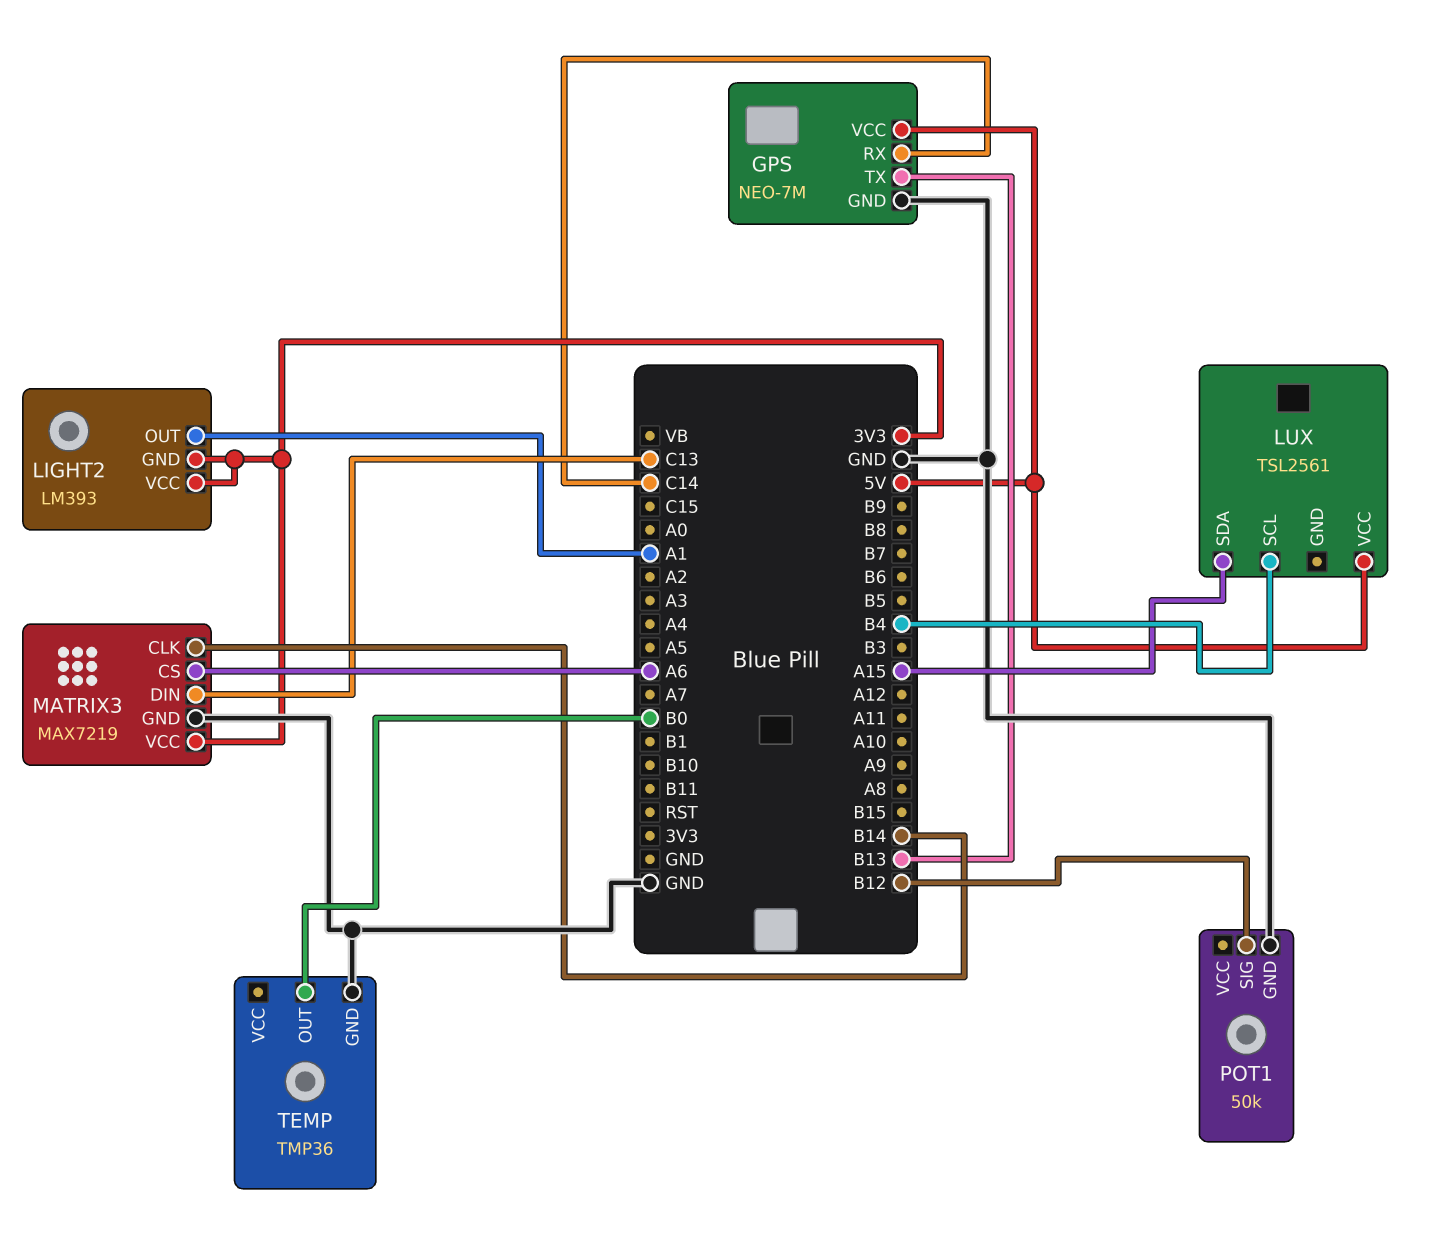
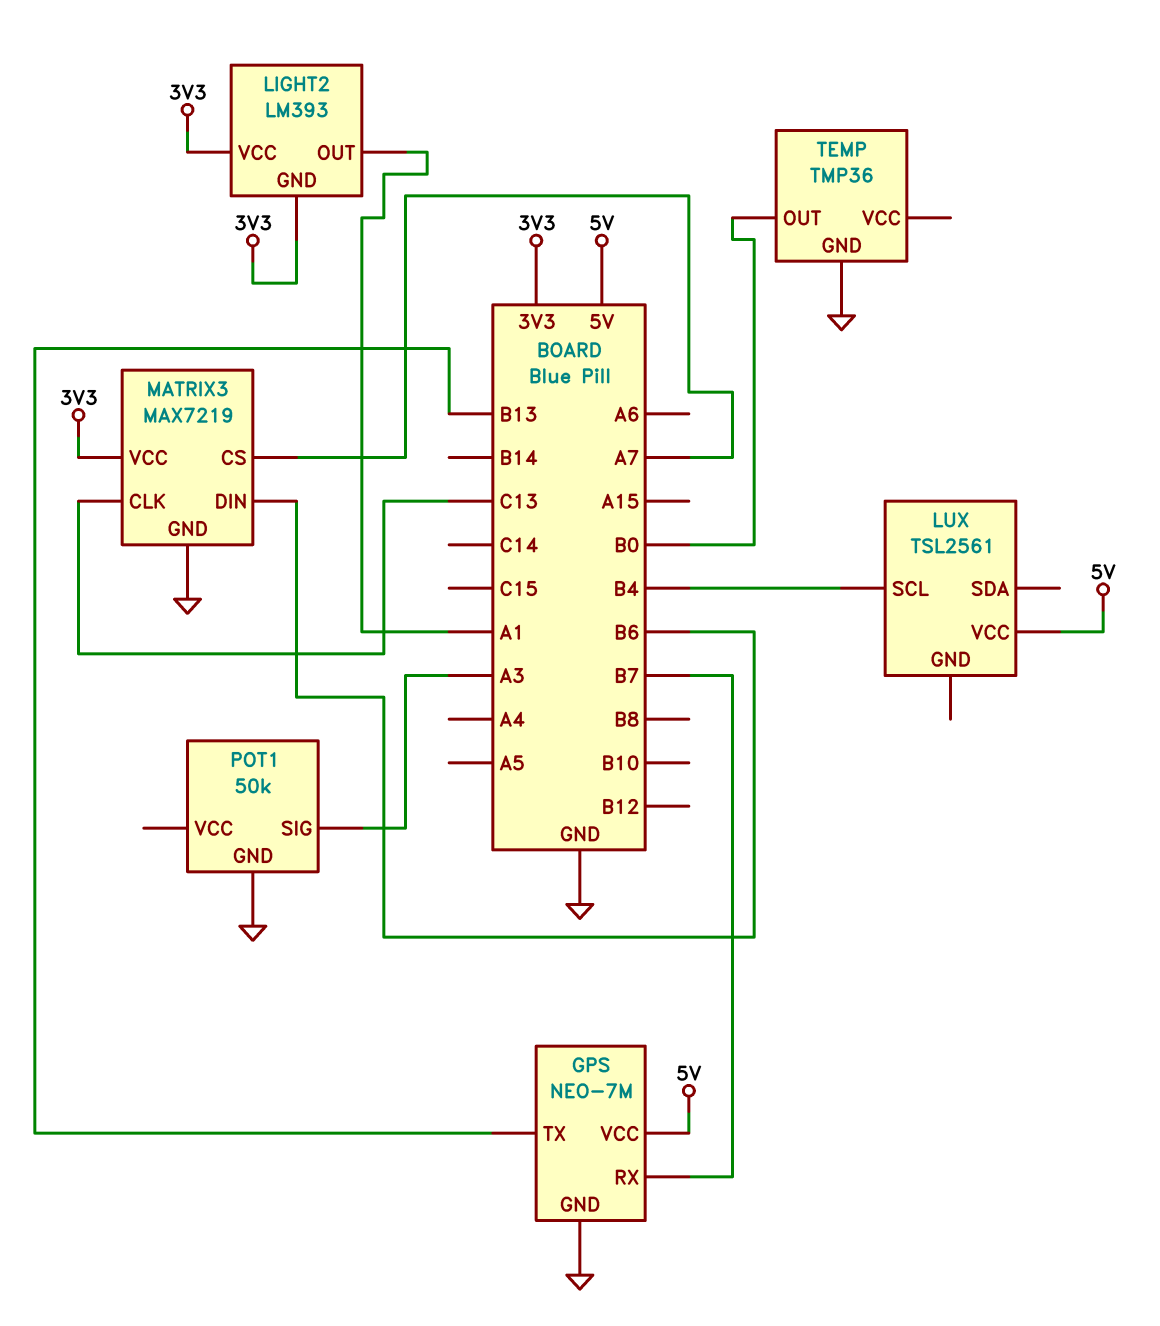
GPS pin RX: C14 -> B7
LUX pin SDA: A15 -> none
MATRIX3 pin CLK: B14 -> C13
MATRIX3 pin CS: A6 -> A7
MATRIX3 pin DIN: C13 -> B6
POT1 pin SIG: B12 -> A3

